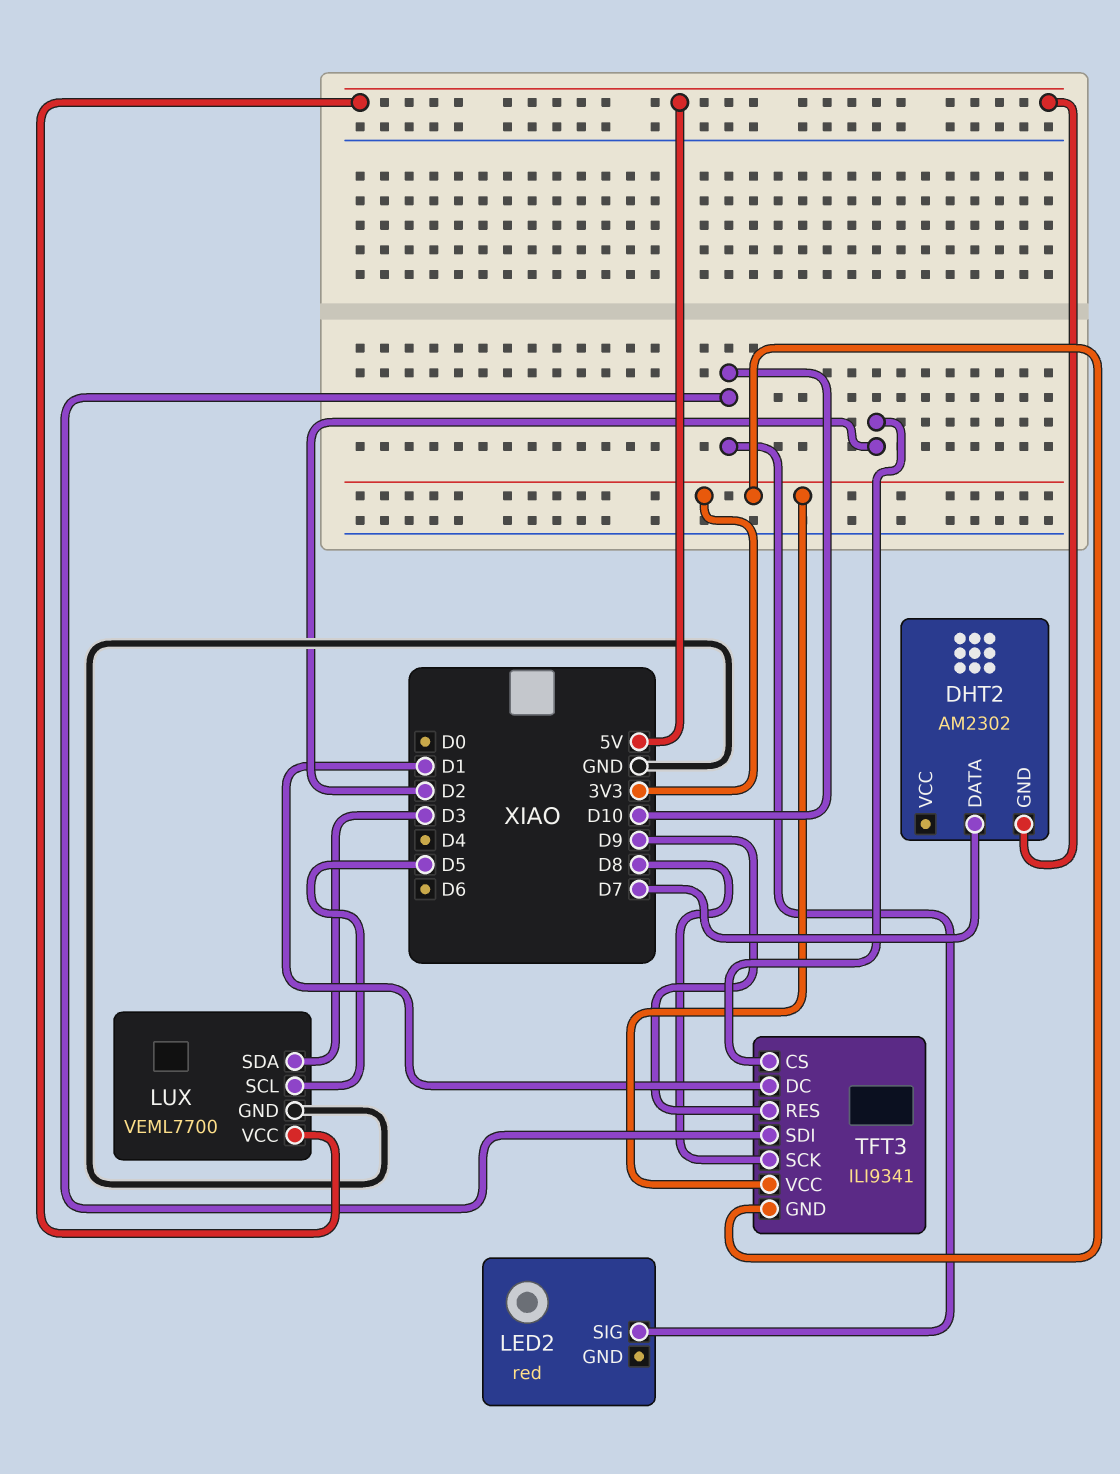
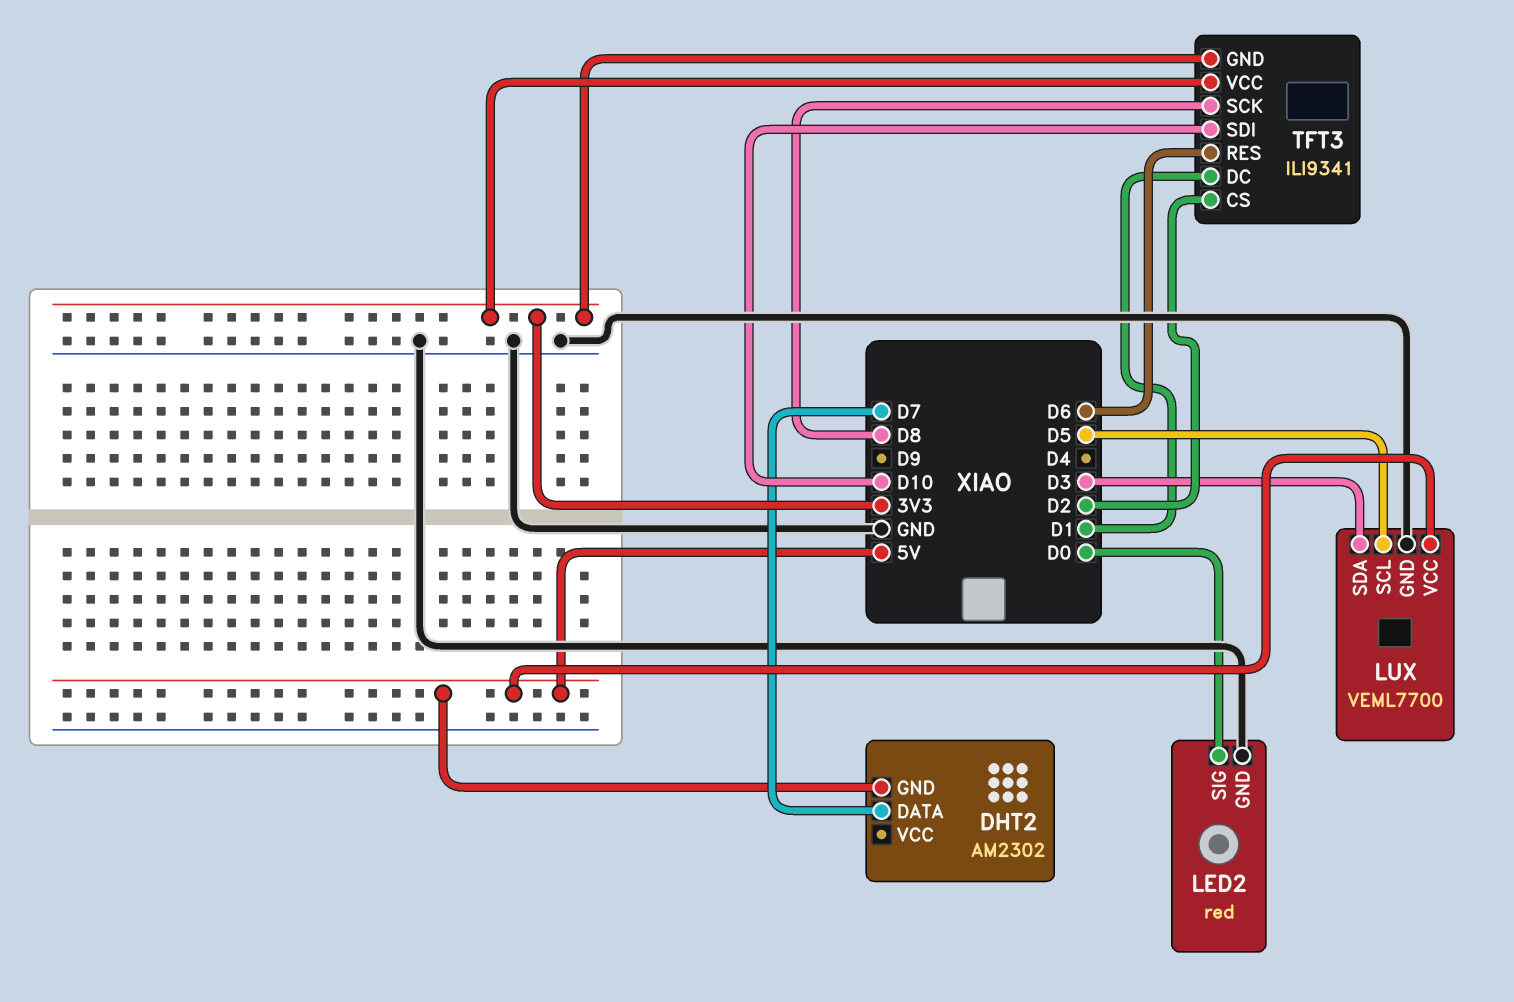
LED2 pin GND: none -> GND
LED2 pin SIG: D10 -> D0
TFT3 pin RES: D9 -> D6

